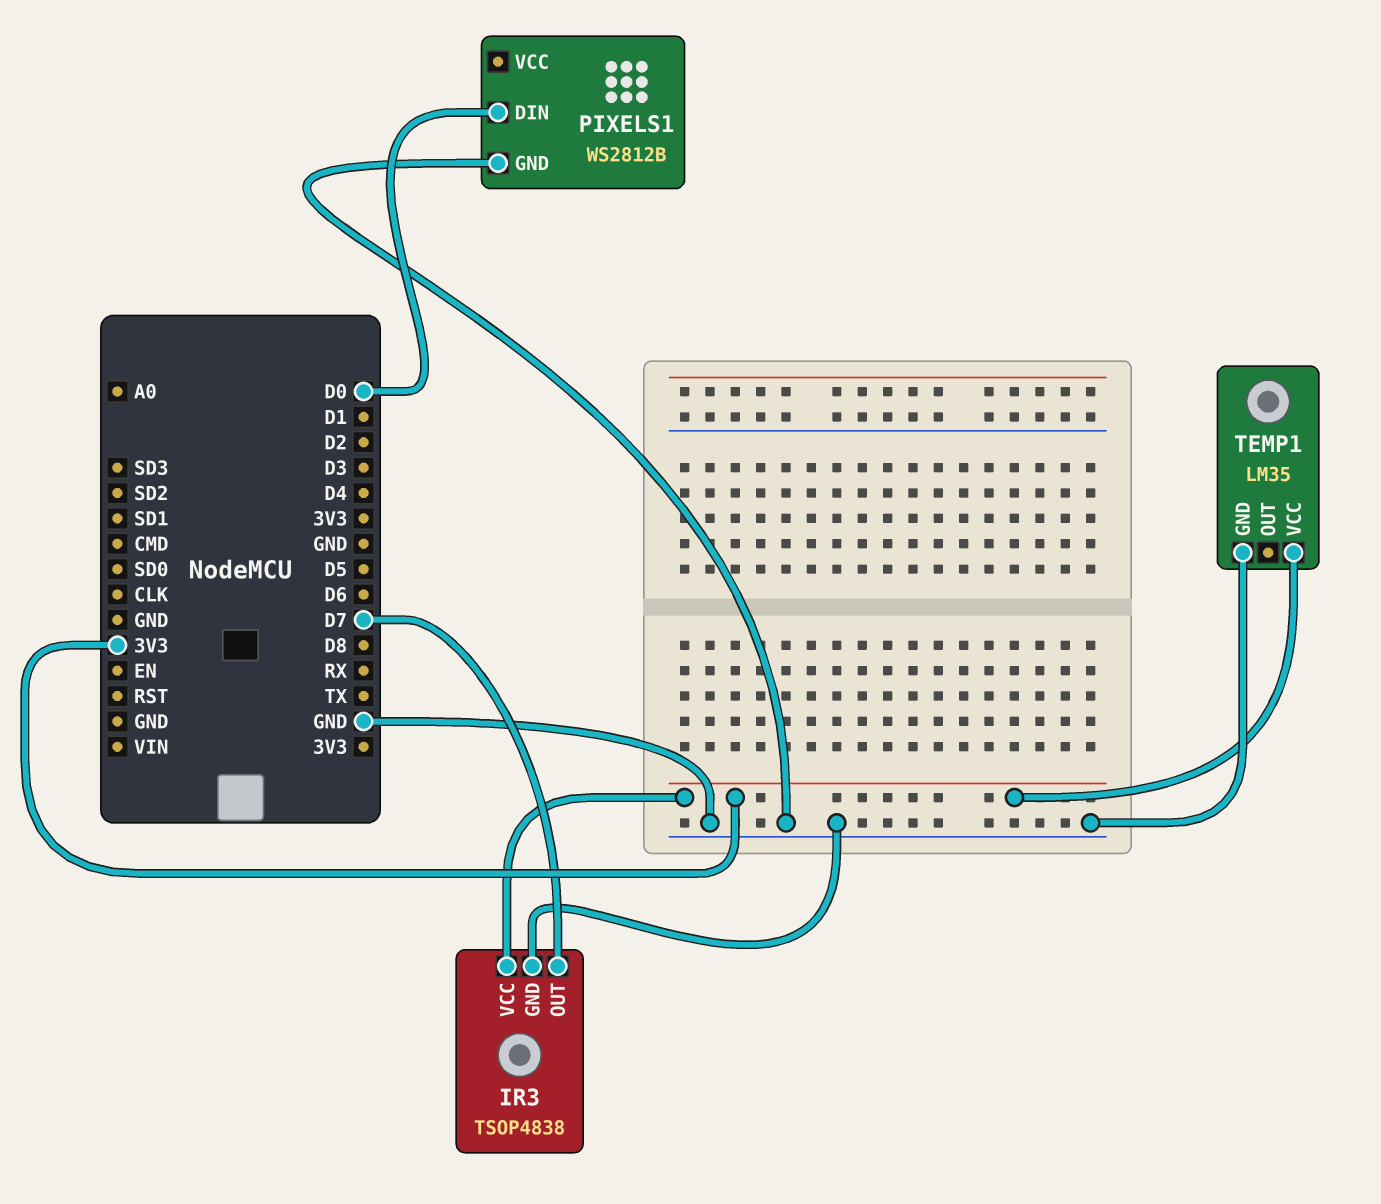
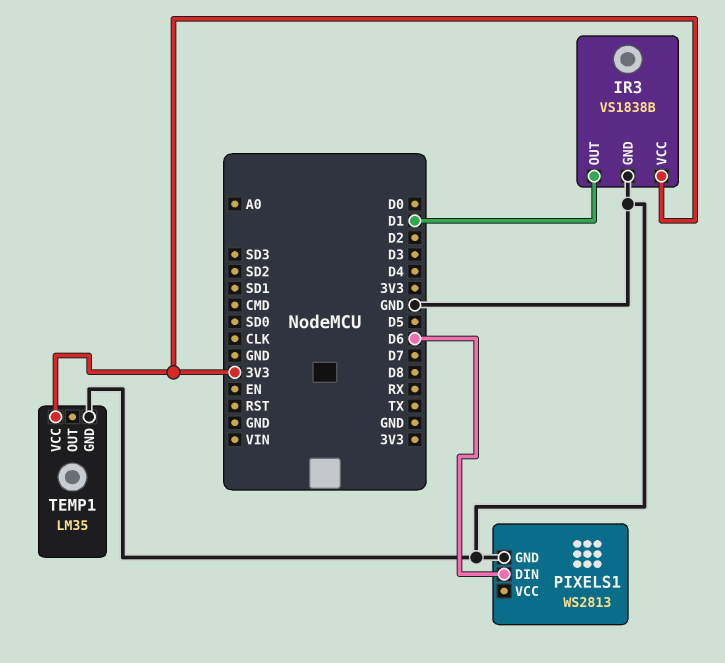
IR3: TSOP4838 -> VS1838B
IR3 pin OUT: D7 -> D1
PIXELS1: WS2812B -> WS2813
PIXELS1 pin DIN: D0 -> D6

